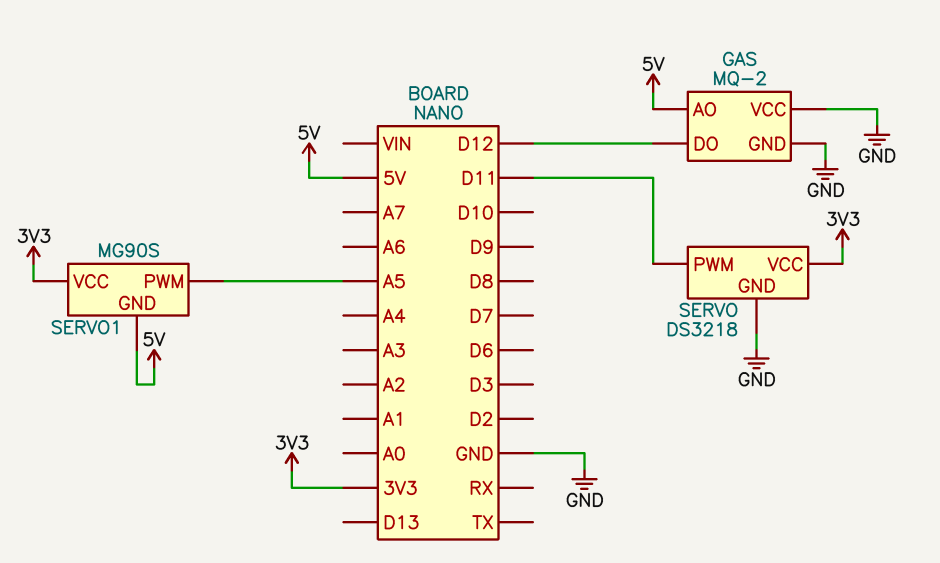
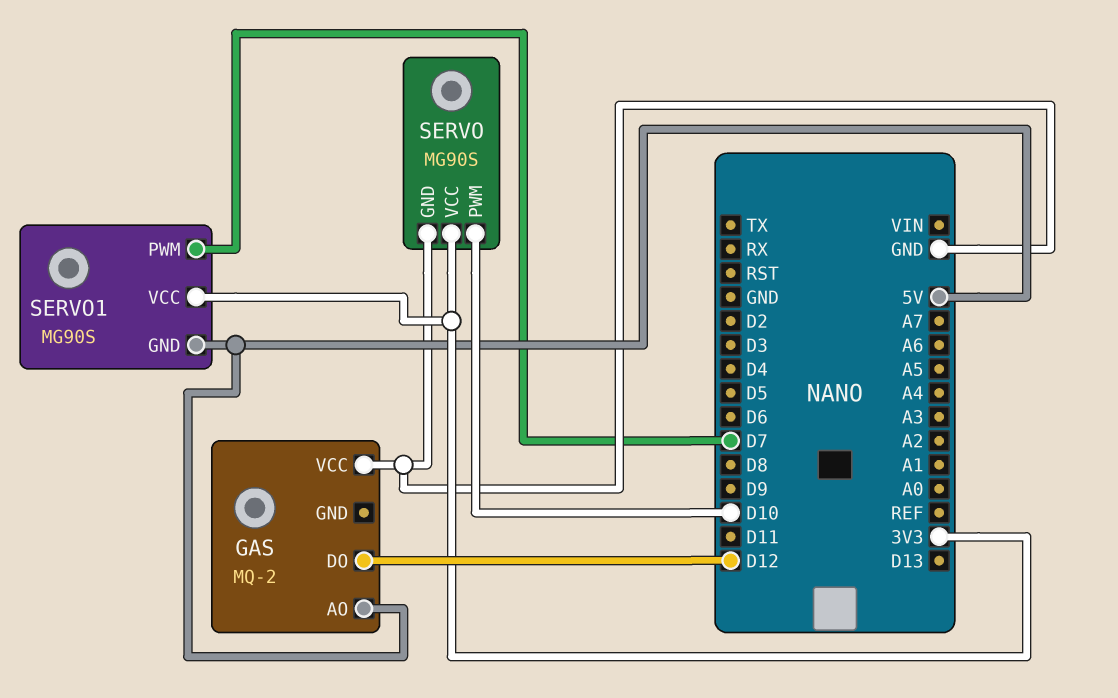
GAS pin GND: GND -> none
SERVO: DS3218 -> MG90S
SERVO pin PWM: D11 -> D10
SERVO1 pin PWM: A5 -> D7

